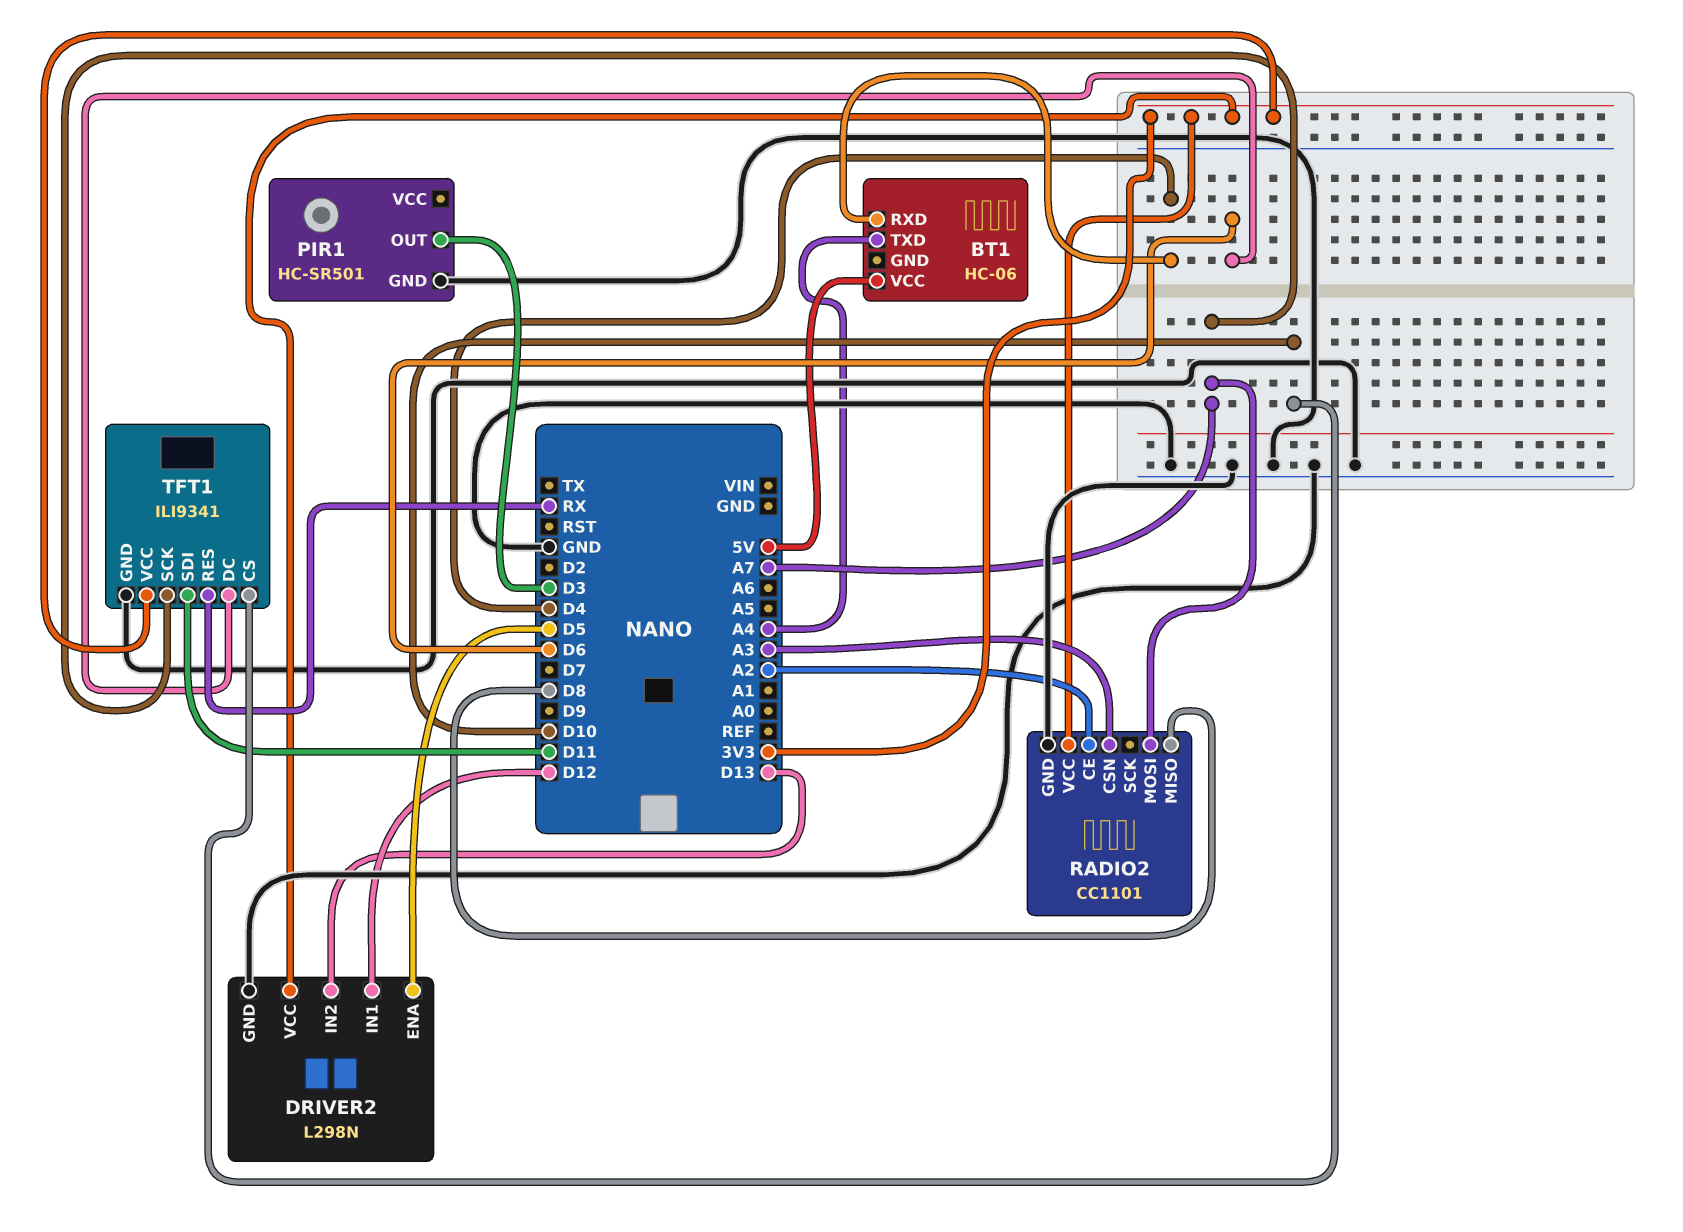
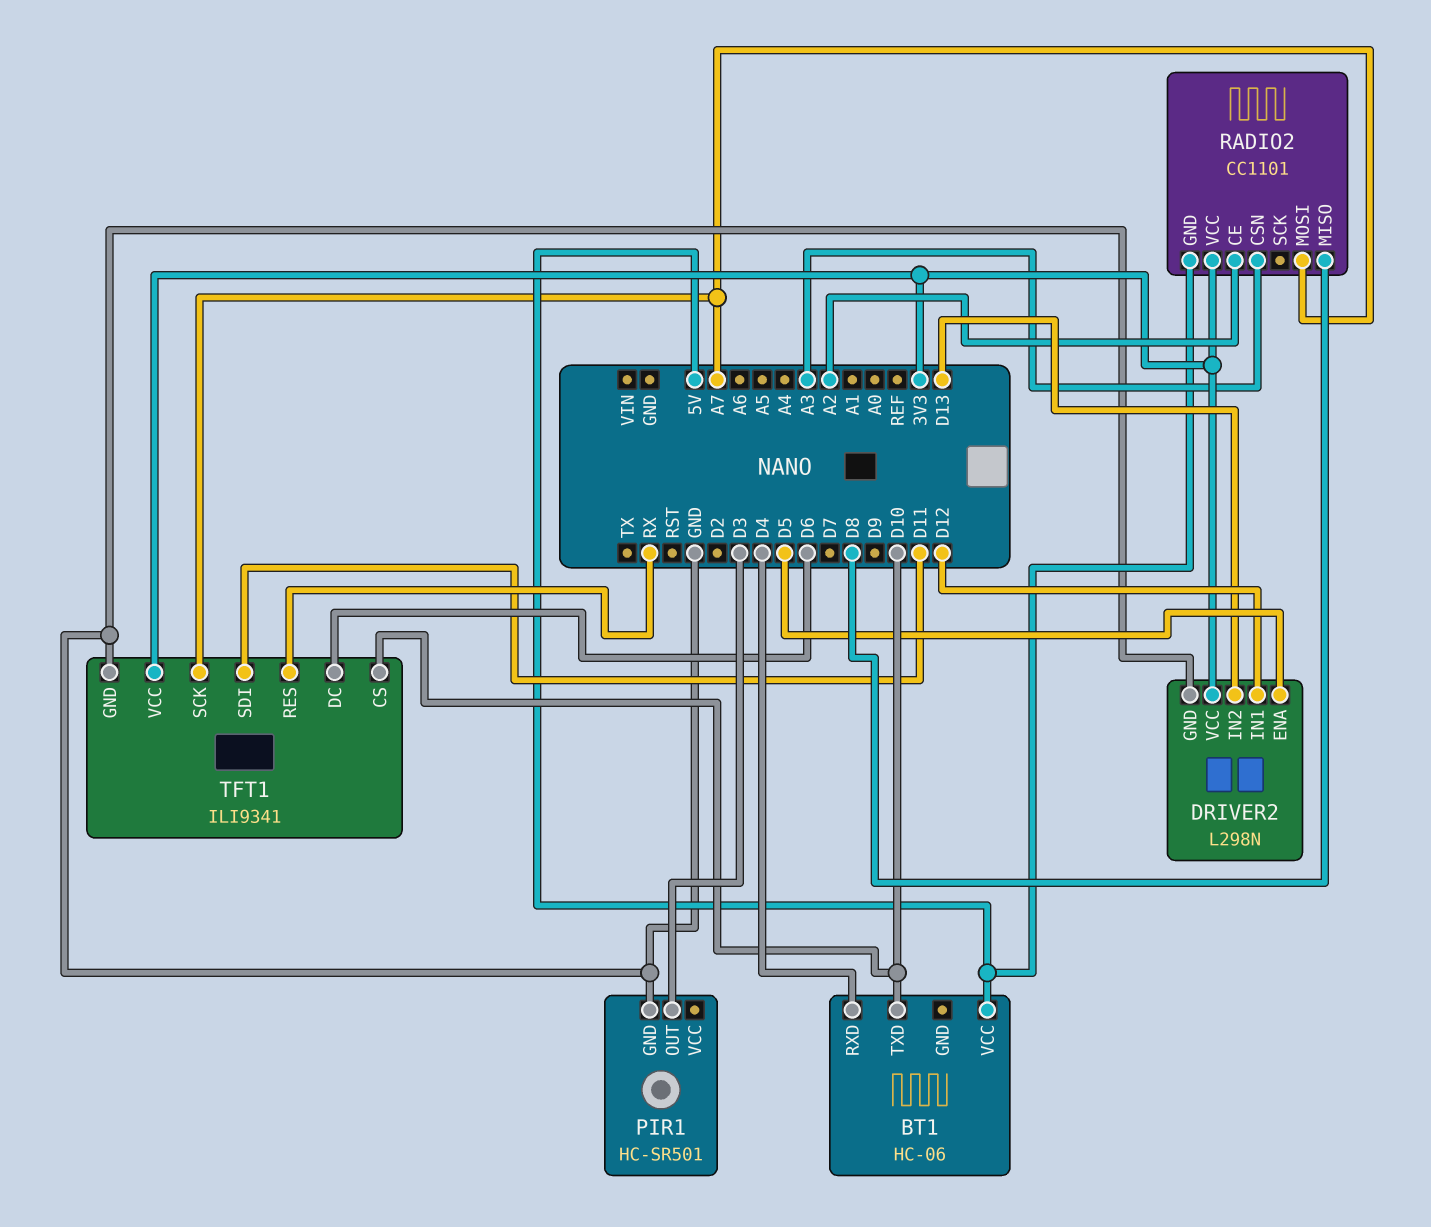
BT1 pin TXD: A4 -> D10
RADIO2 pin GND: GND -> 5V

